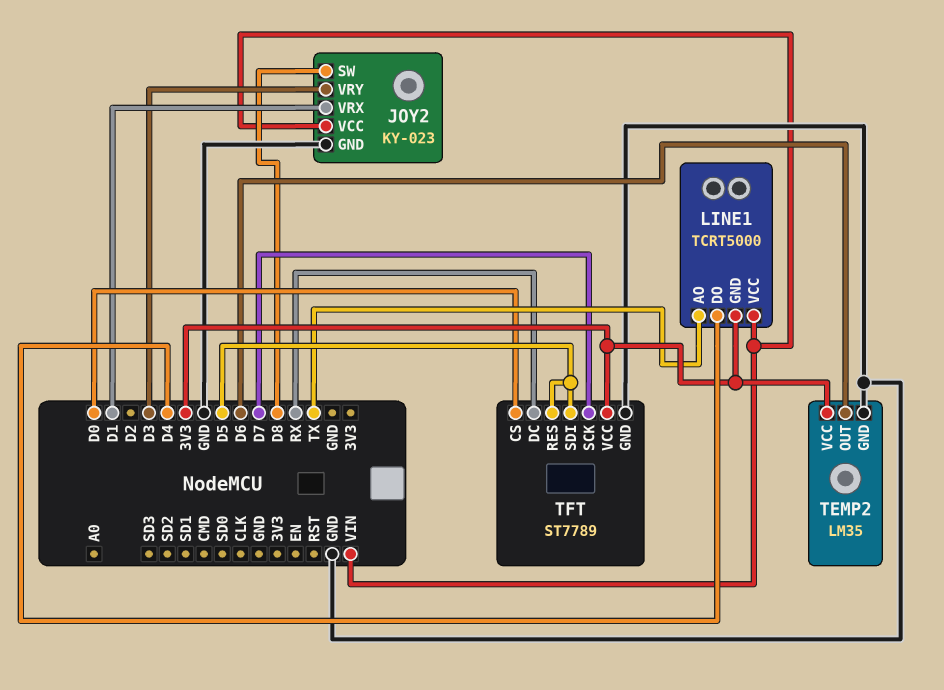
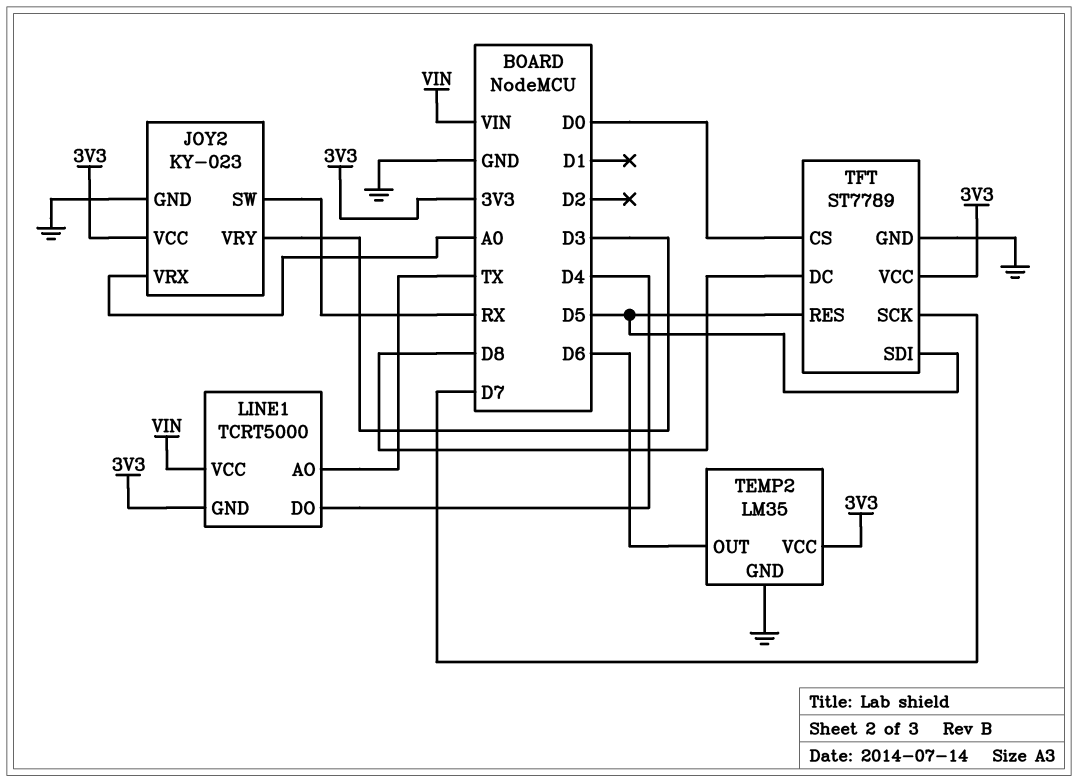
JOY2 pin SW: D8 -> RX
JOY2 pin VCC: VIN -> 3V3
JOY2 pin VRX: D1 -> A0
TFT pin DC: RX -> D8

